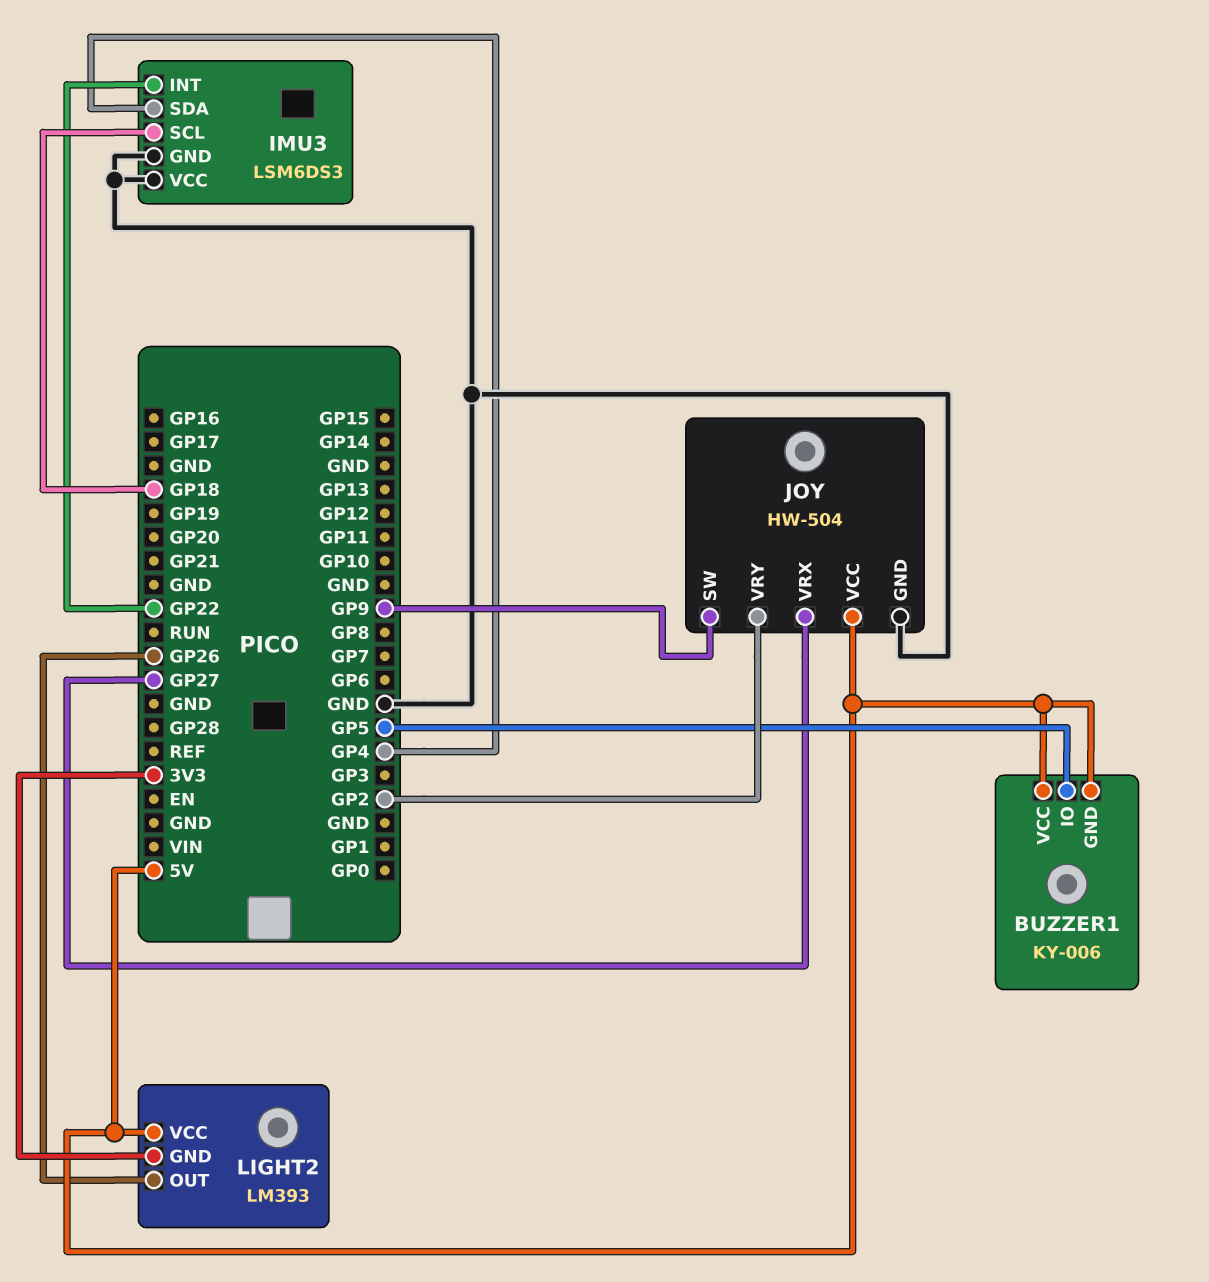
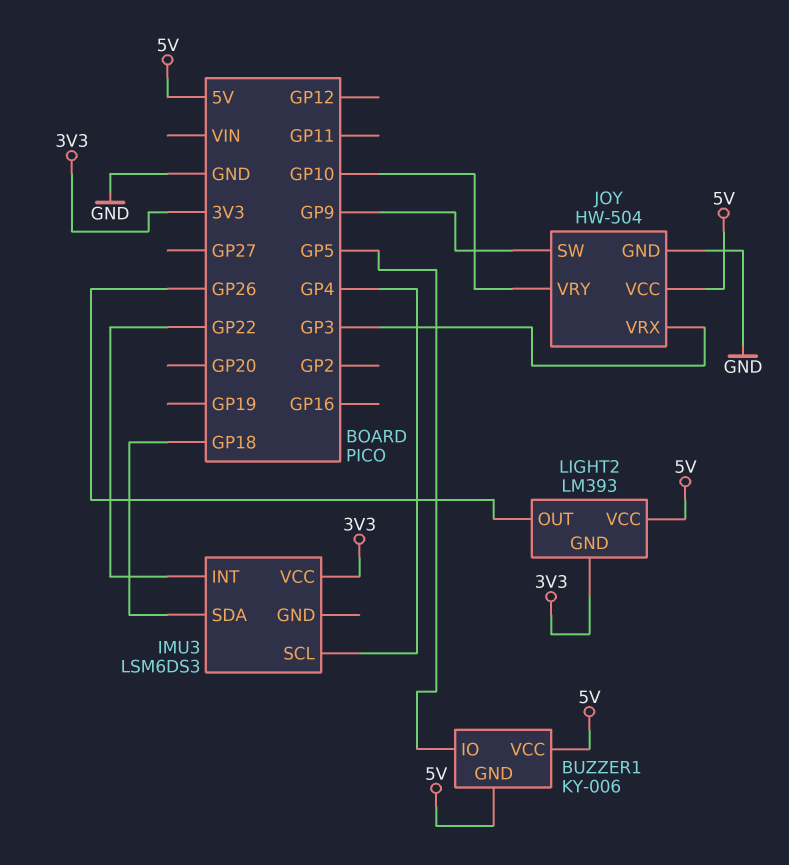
IMU3 pin GND: GND -> none
IMU3 pin SCL: GP18 -> GP4
IMU3 pin SDA: GP4 -> GP18
IMU3 pin VCC: GND -> 3V3
JOY pin VRX: GP27 -> GP3
JOY pin VRY: GP2 -> GP10

